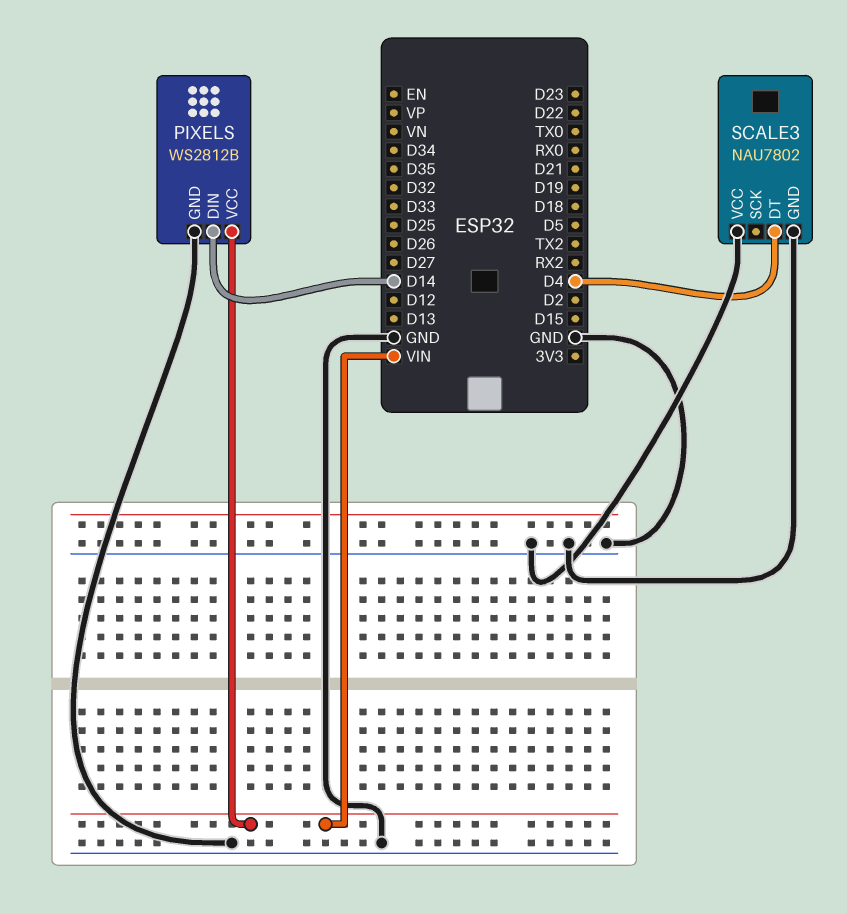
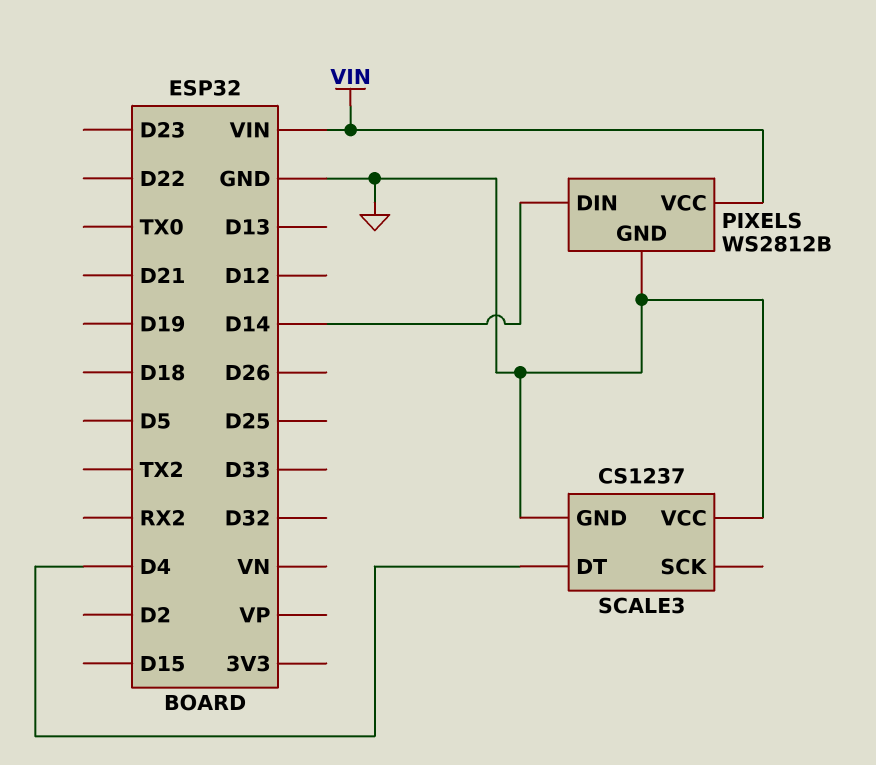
SCALE3: NAU7802 -> CS1237

